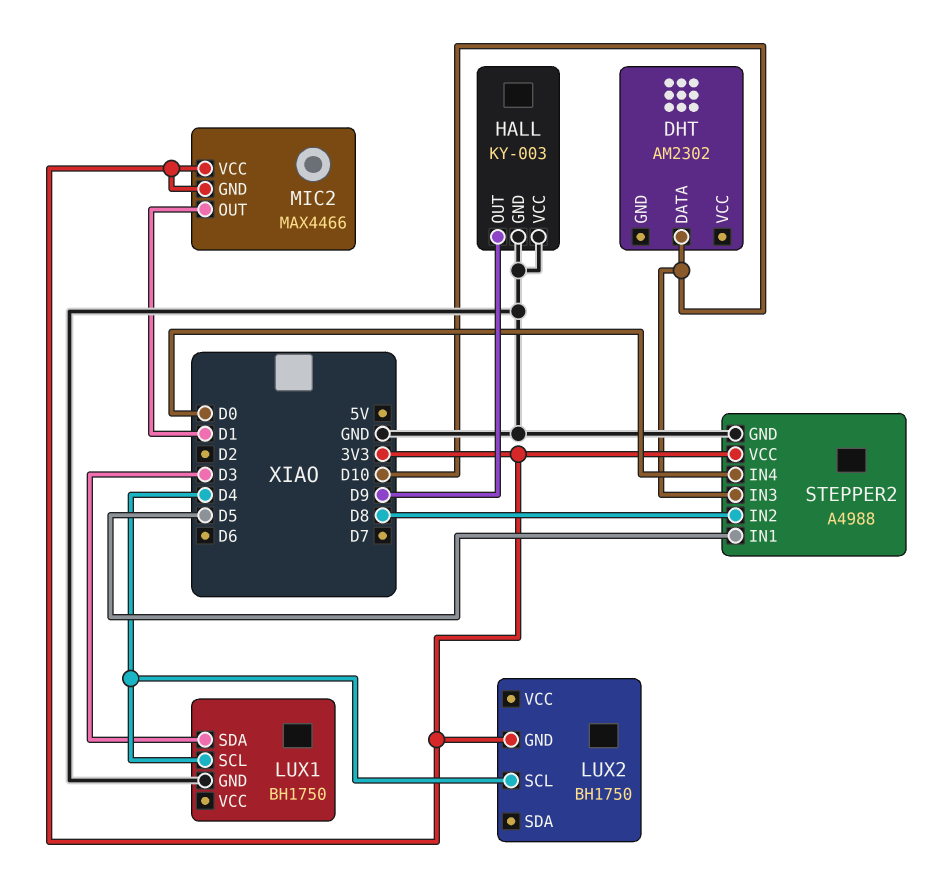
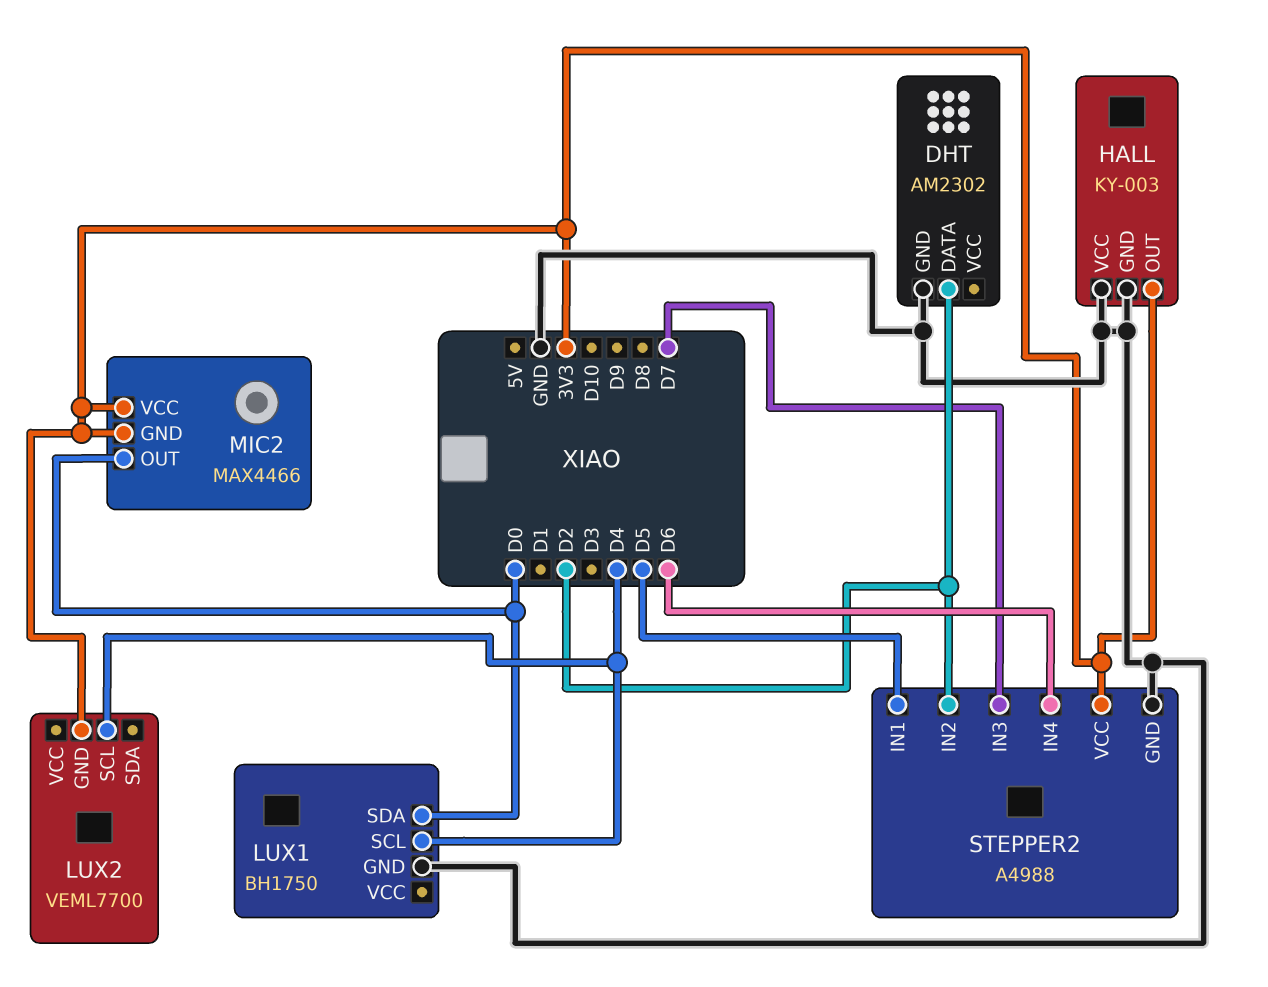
DHT pin DATA: D10 -> D2
DHT pin GND: none -> GND
HALL pin OUT: D9 -> 3V3
LUX1 pin SDA: D3 -> D0
LUX2: BH1750 -> VEML7700
MIC2 pin OUT: D1 -> D0
STEPPER2 pin IN2: D8 -> D2
STEPPER2 pin IN3: D10 -> D7
STEPPER2 pin IN4: D0 -> D6

